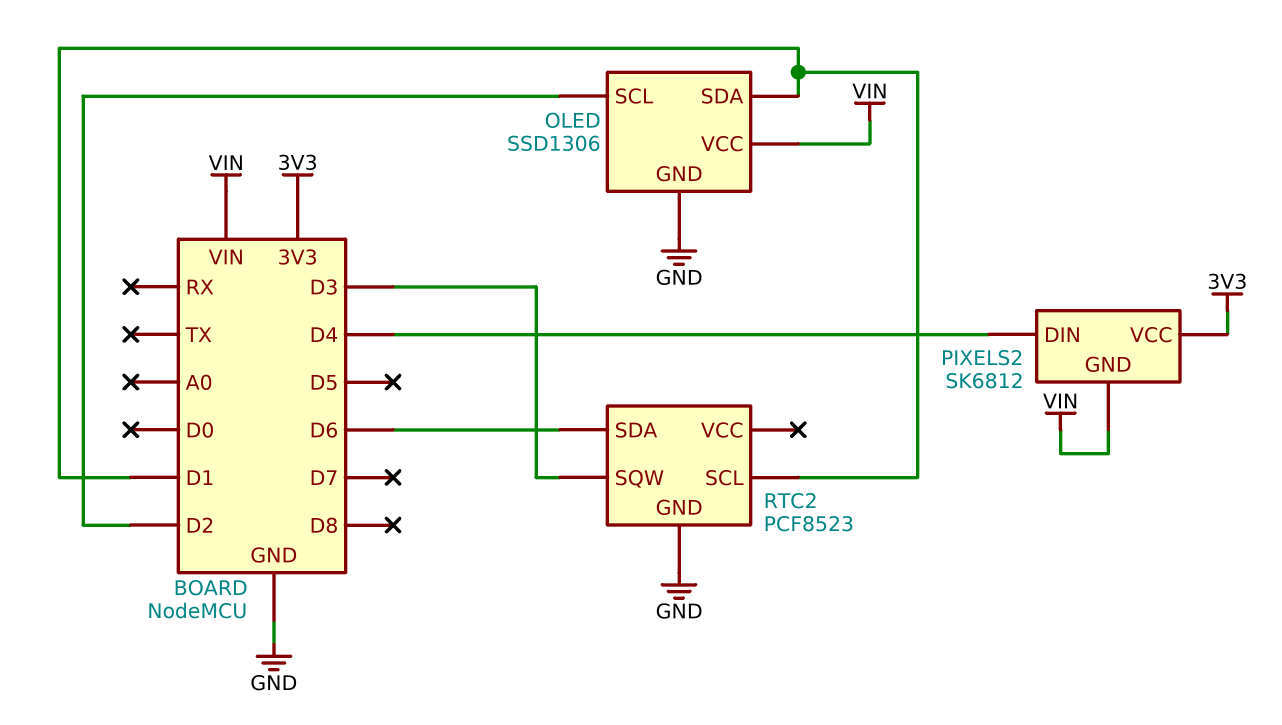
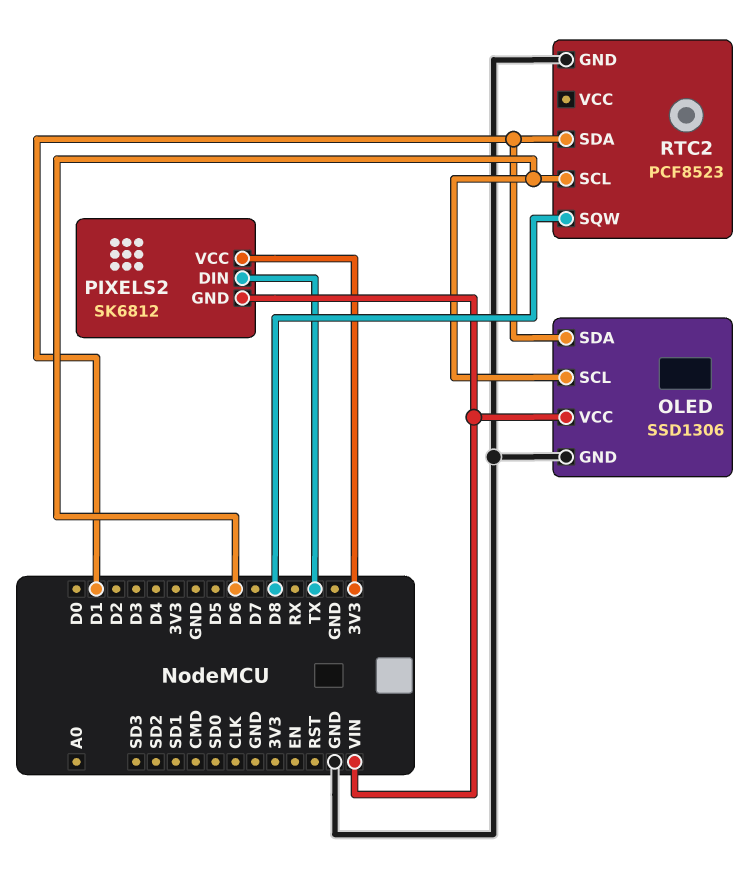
OLED pin SCL: D2 -> D6
PIXELS2 pin DIN: D4 -> TX
RTC2 pin SCL: D1 -> D6
RTC2 pin SDA: D6 -> D1
RTC2 pin SQW: D3 -> D8

